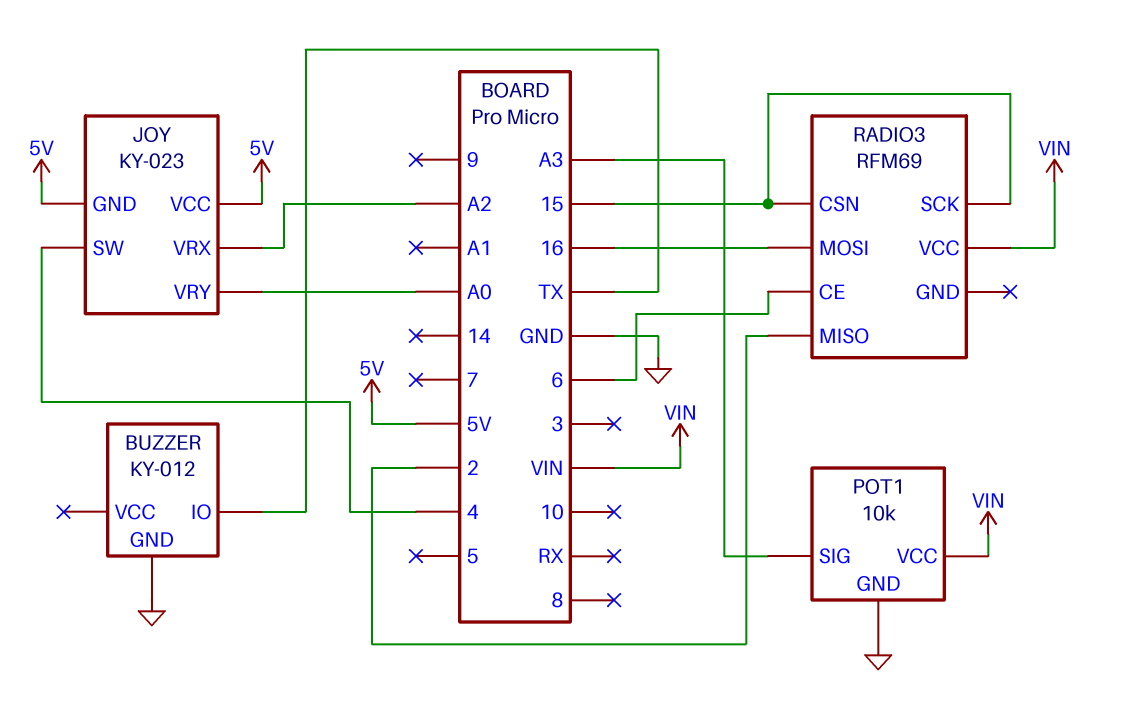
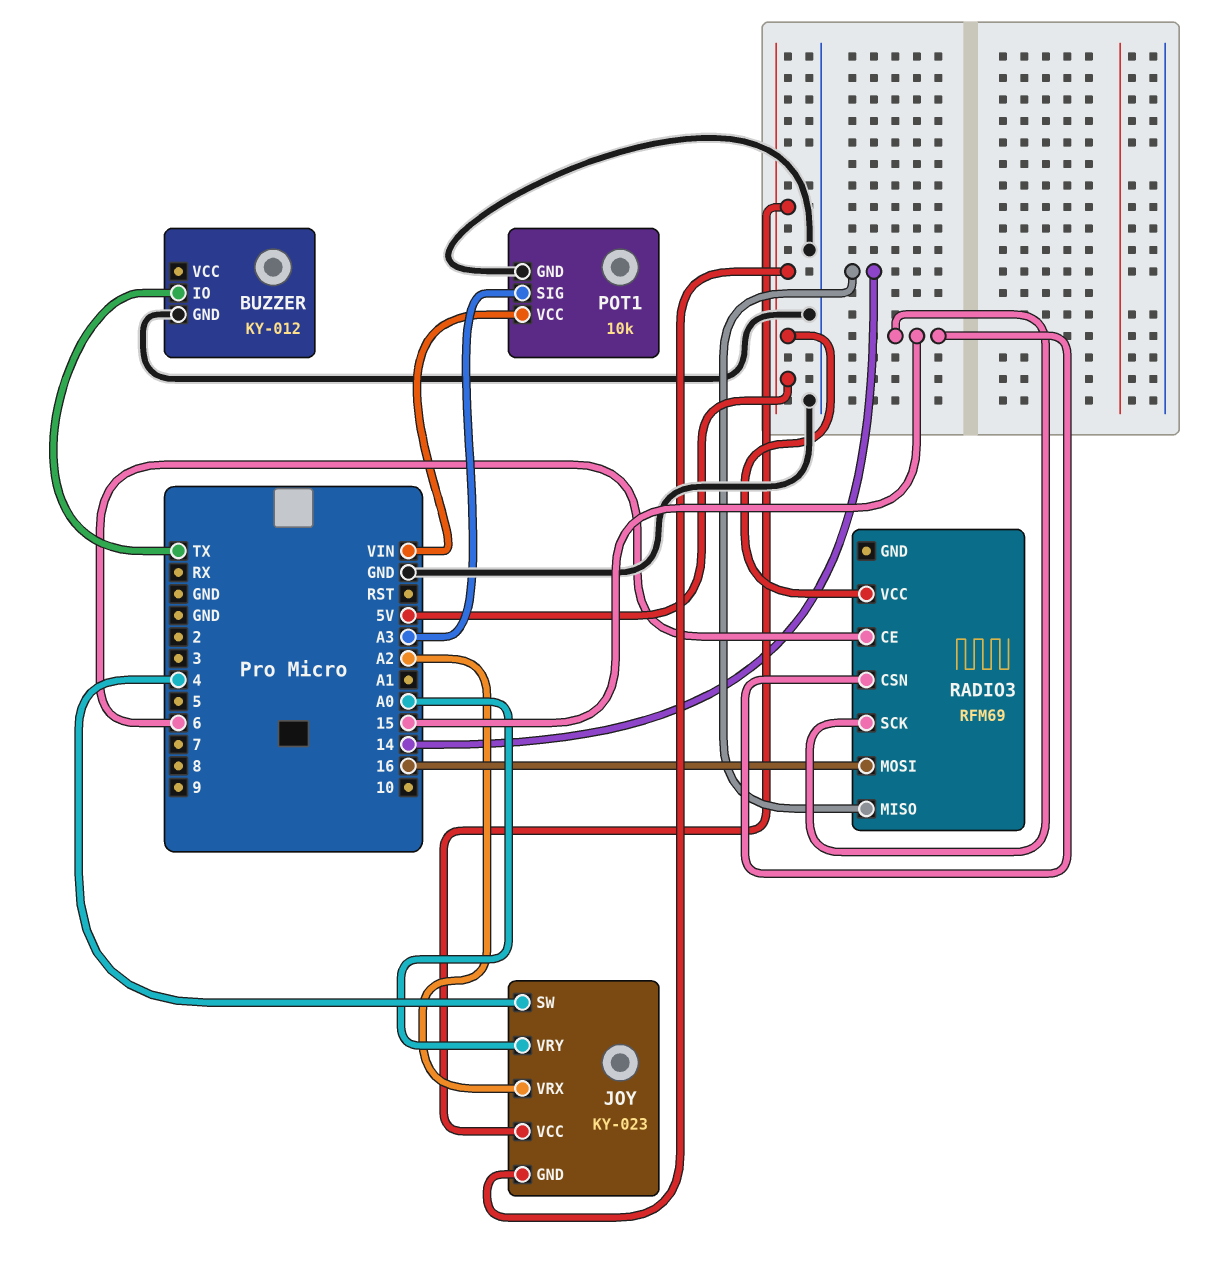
RADIO3 pin MISO: 2 -> 14
RADIO3 pin VCC: VIN -> 5V

